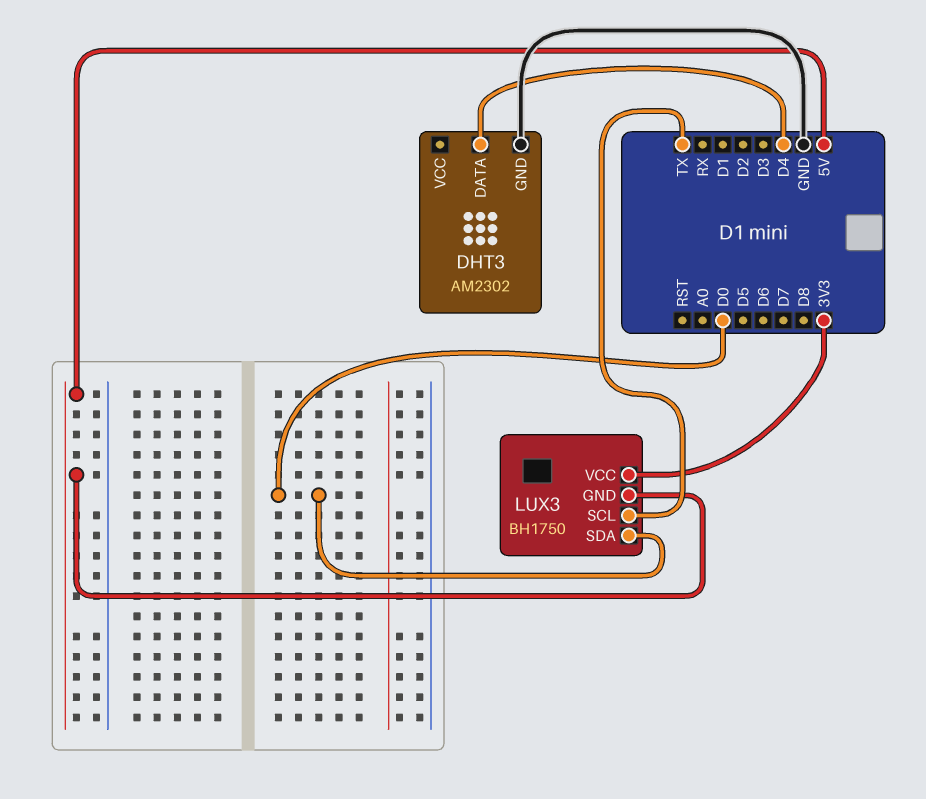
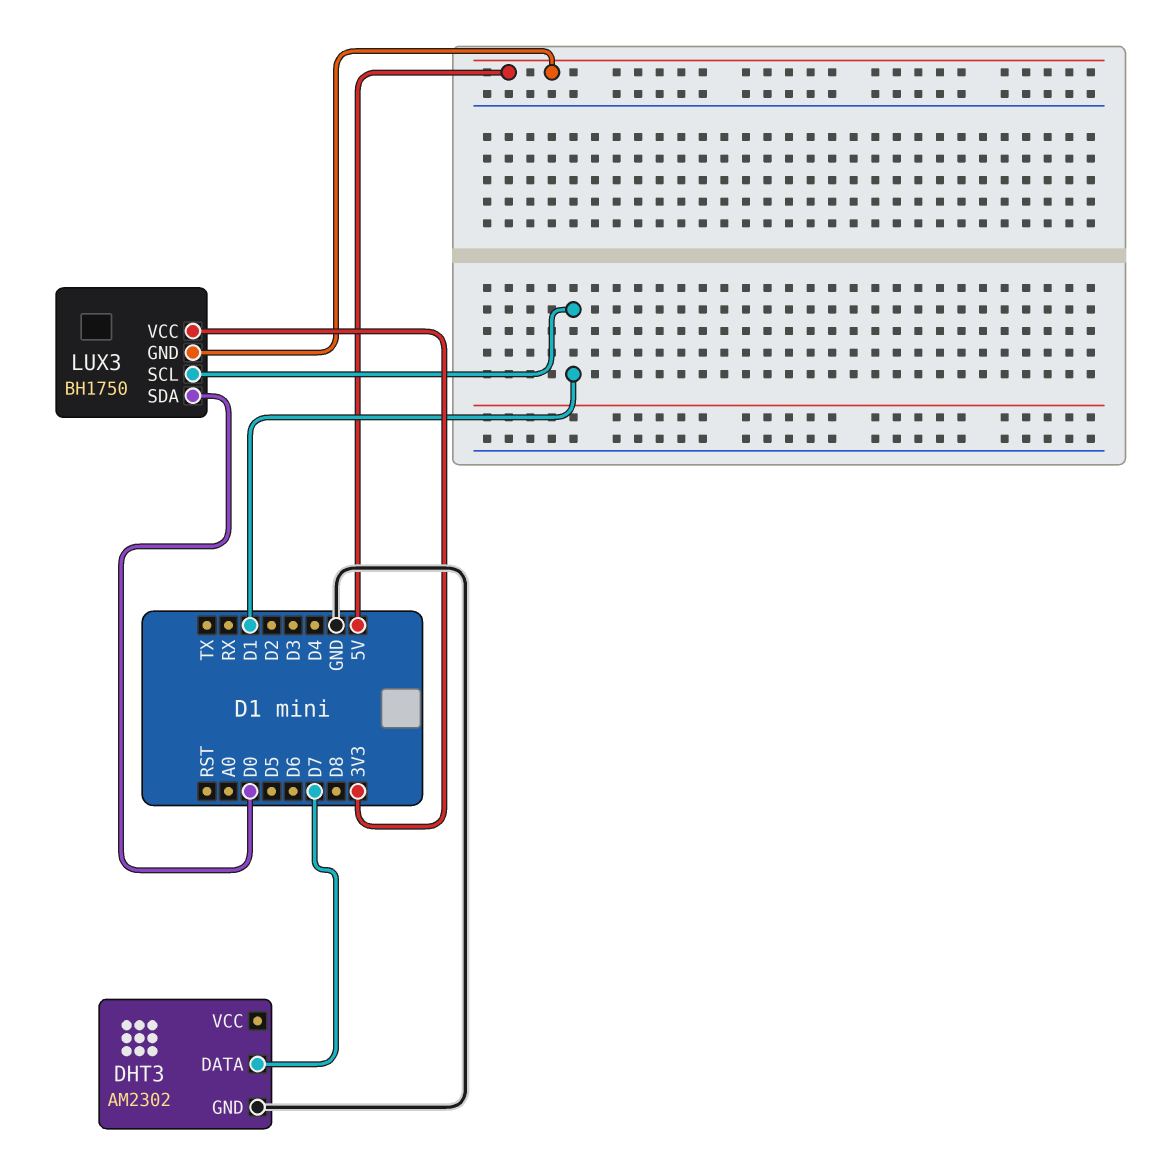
DHT3 pin DATA: D4 -> D7
LUX3 pin SCL: TX -> D1

